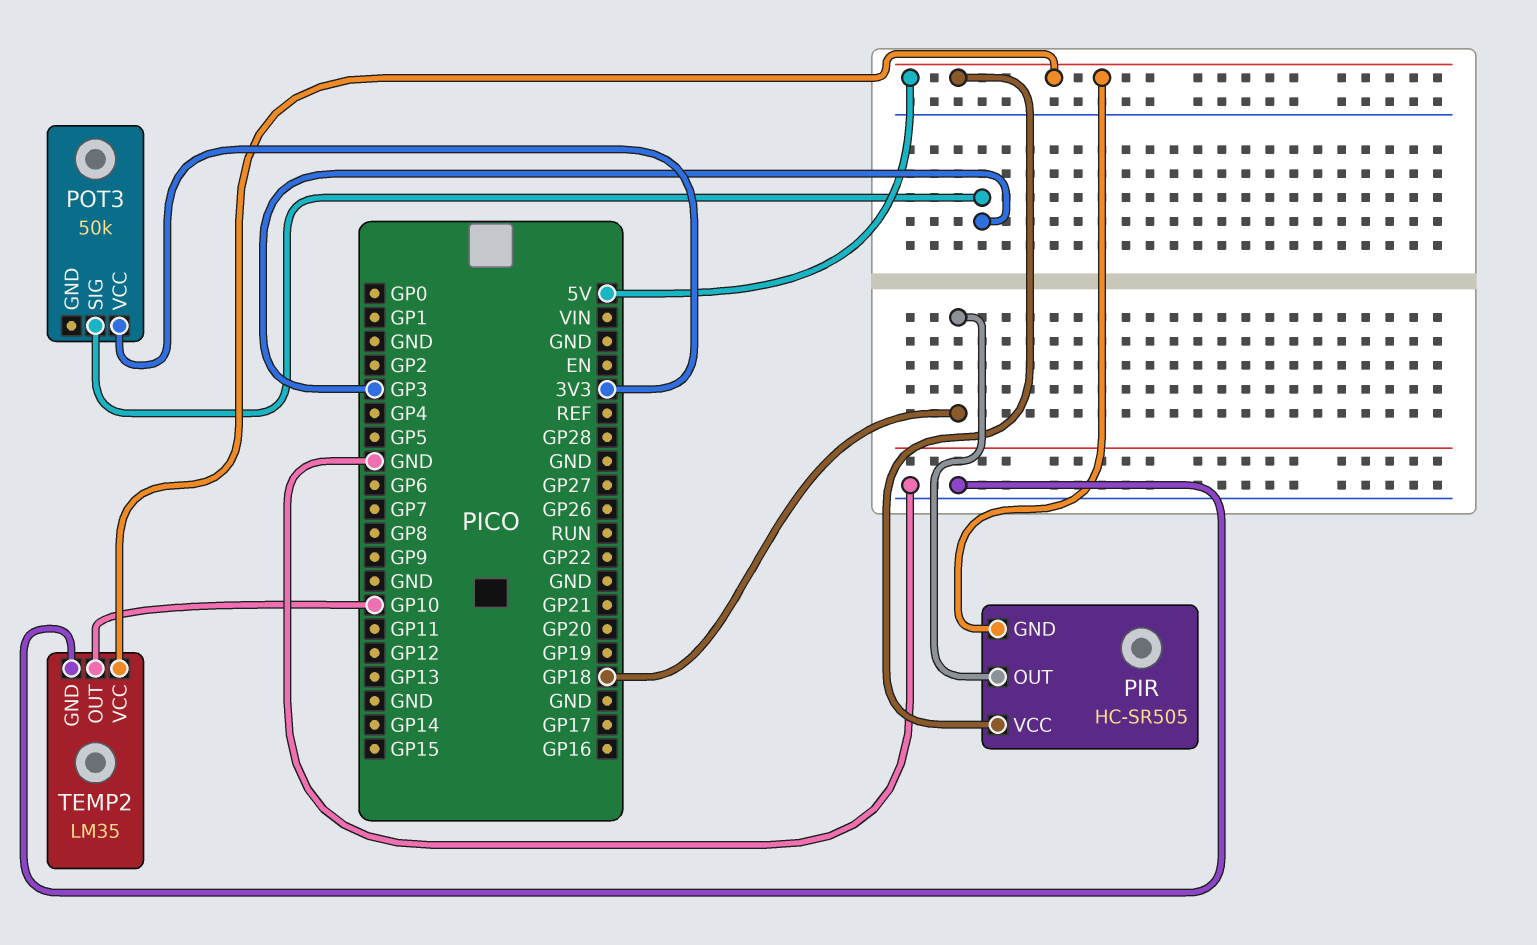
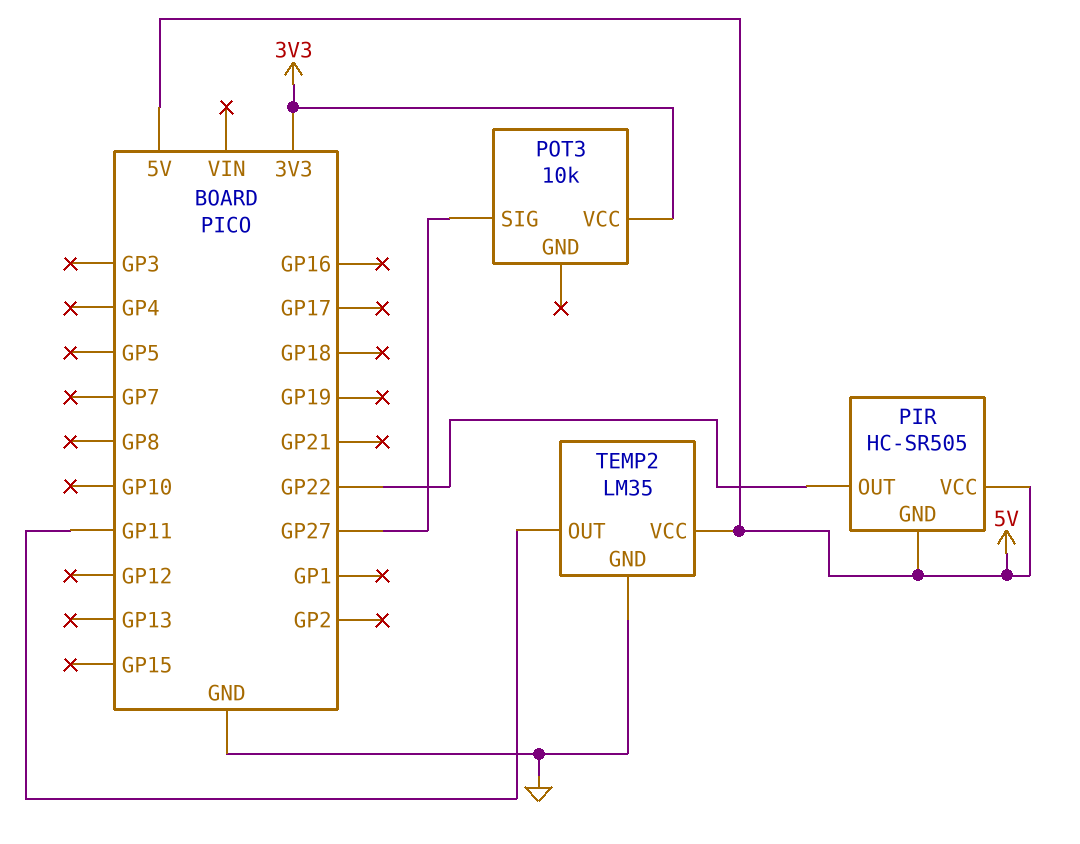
PIR pin OUT: GP18 -> GP22
POT3: 50k -> 10k
POT3 pin SIG: GP3 -> GP27
TEMP2 pin OUT: GP10 -> GP11

